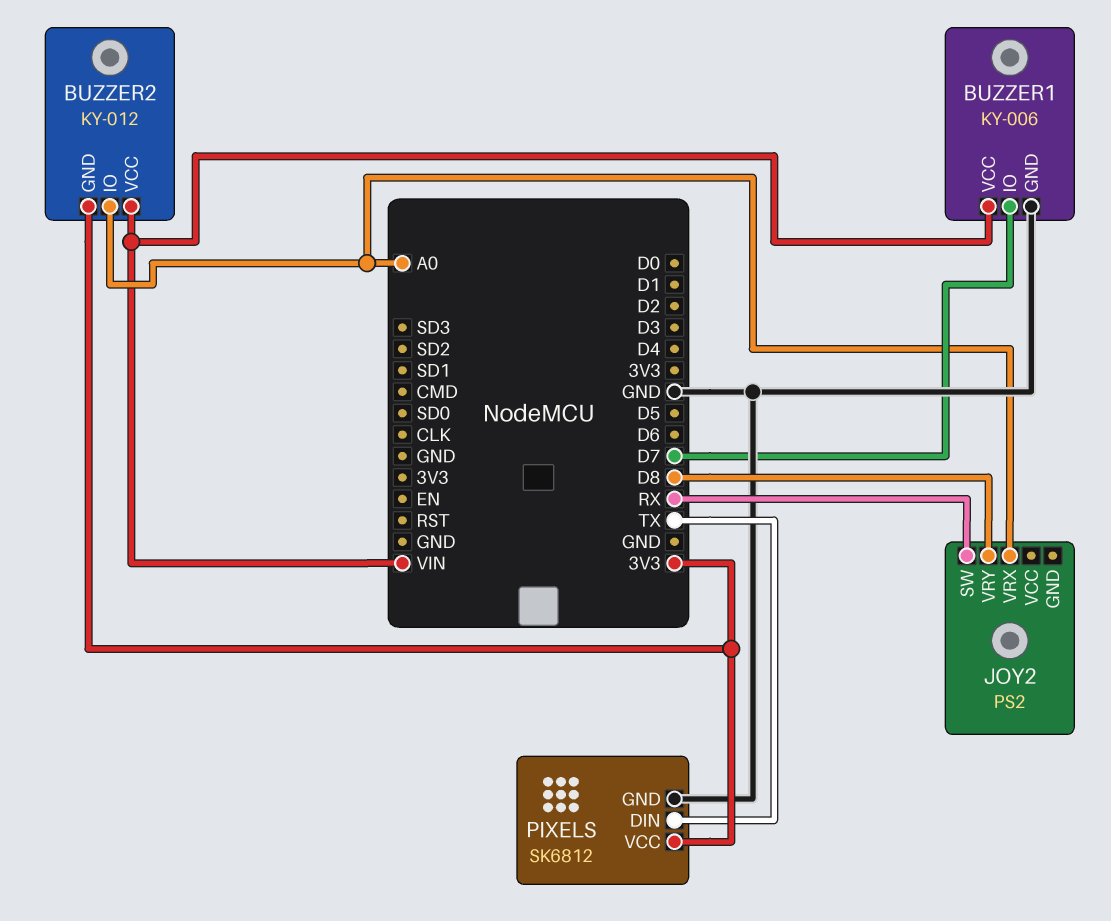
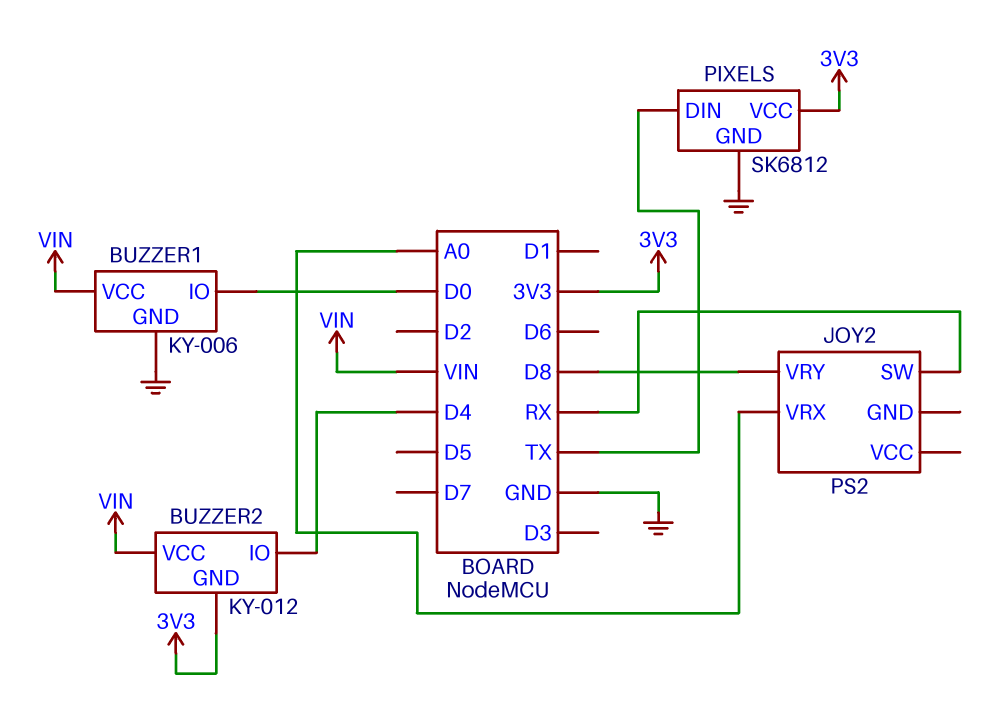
BUZZER1 pin IO: D7 -> D0
BUZZER2 pin IO: A0 -> D4

